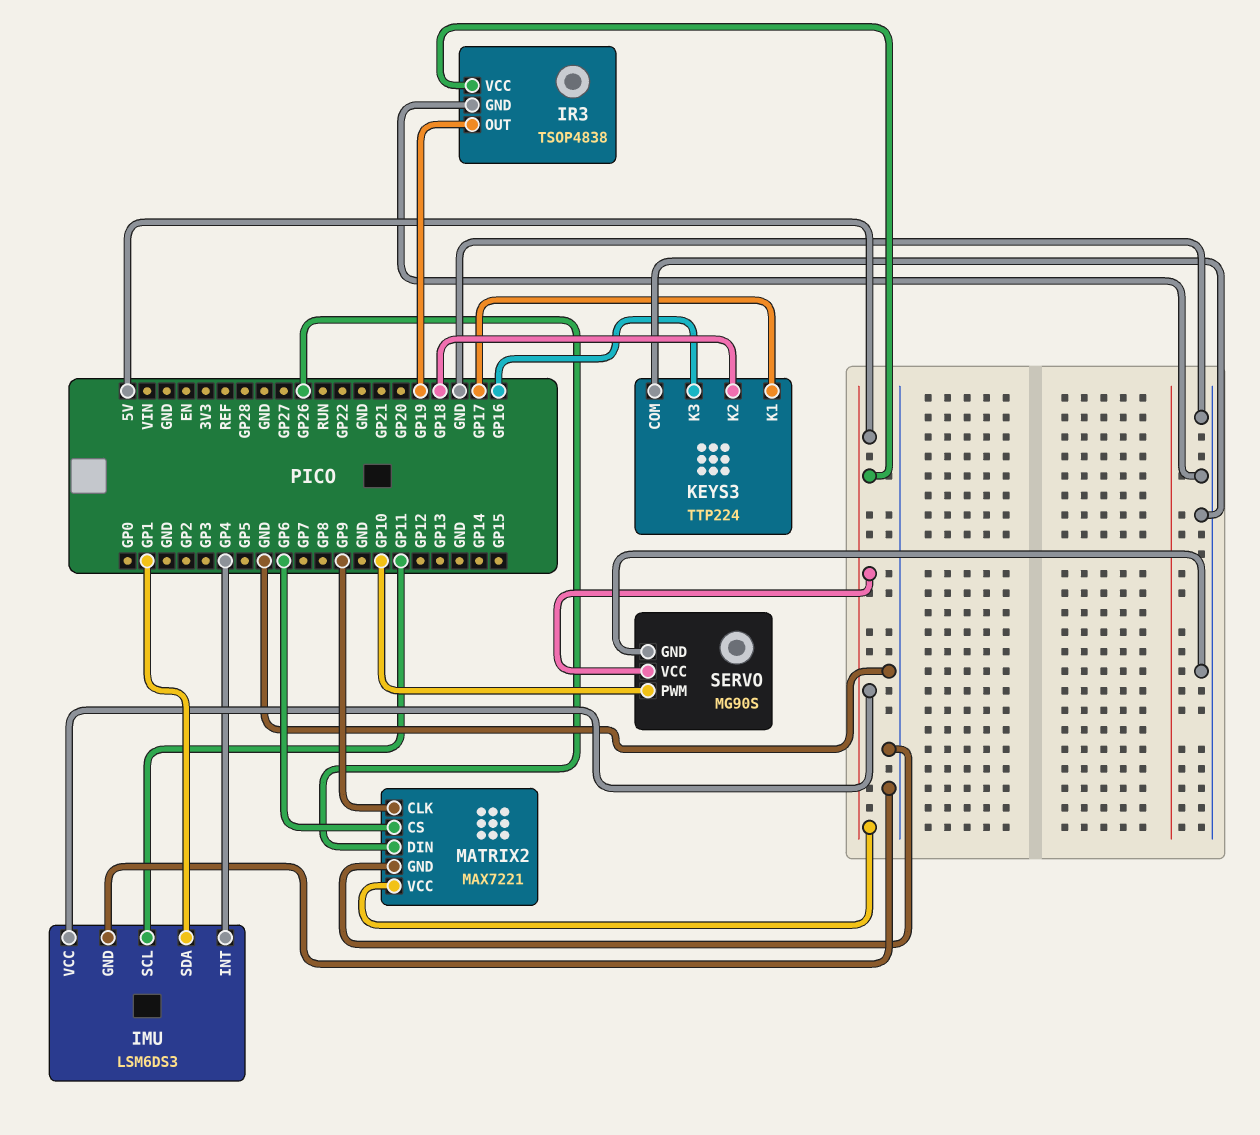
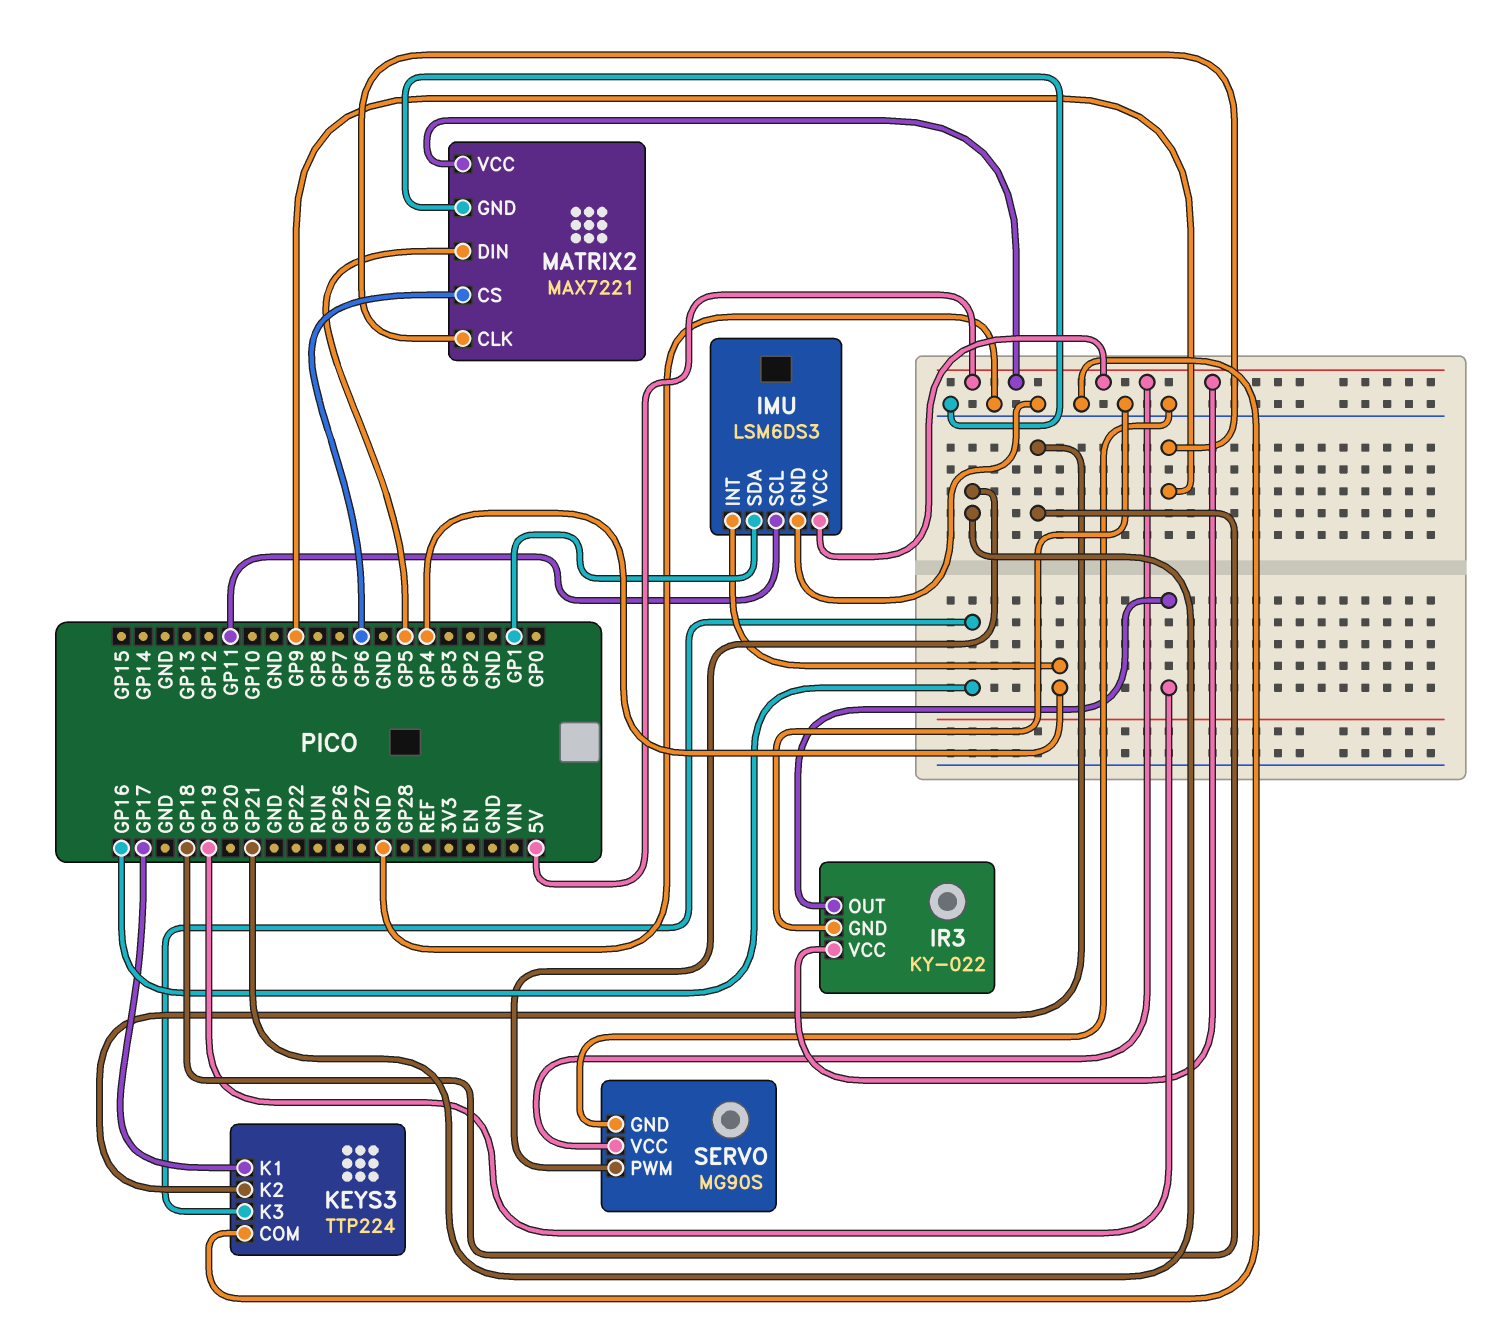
IR3: TSOP4838 -> KY-022
MATRIX2 pin DIN: GP26 -> GP5
SERVO pin PWM: GP10 -> GP21

